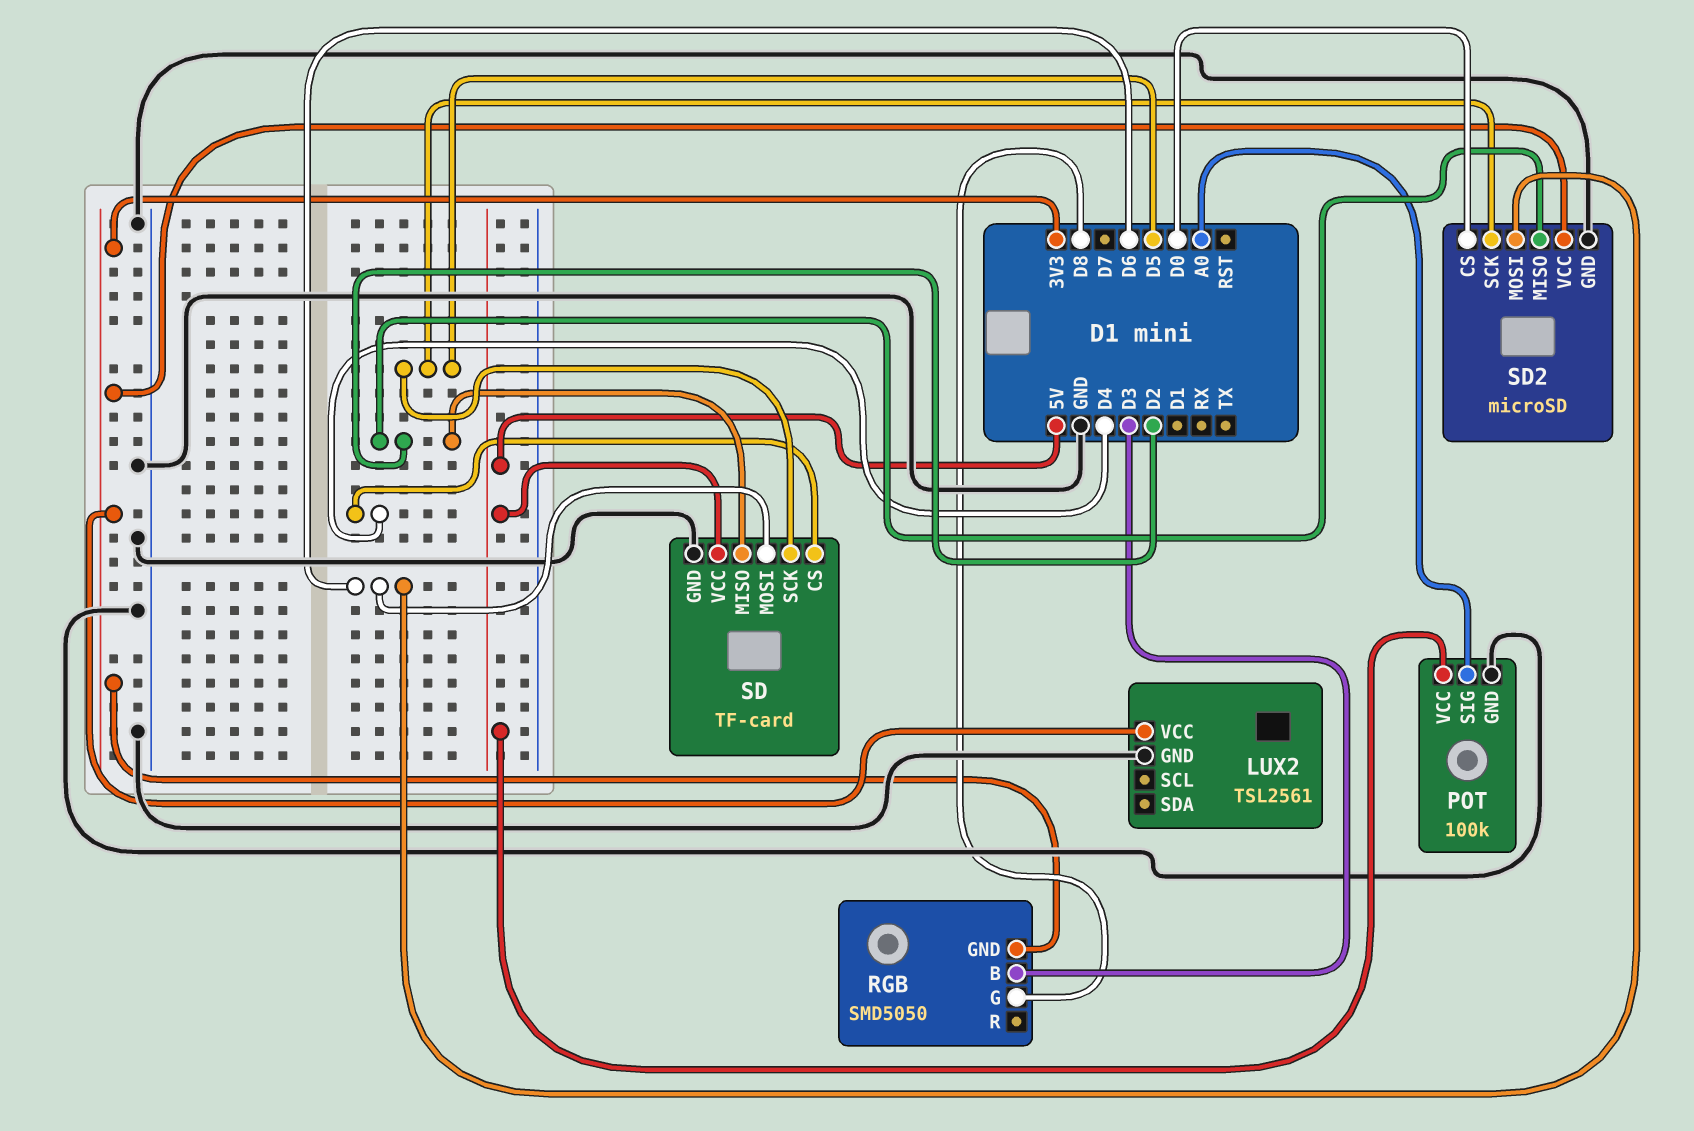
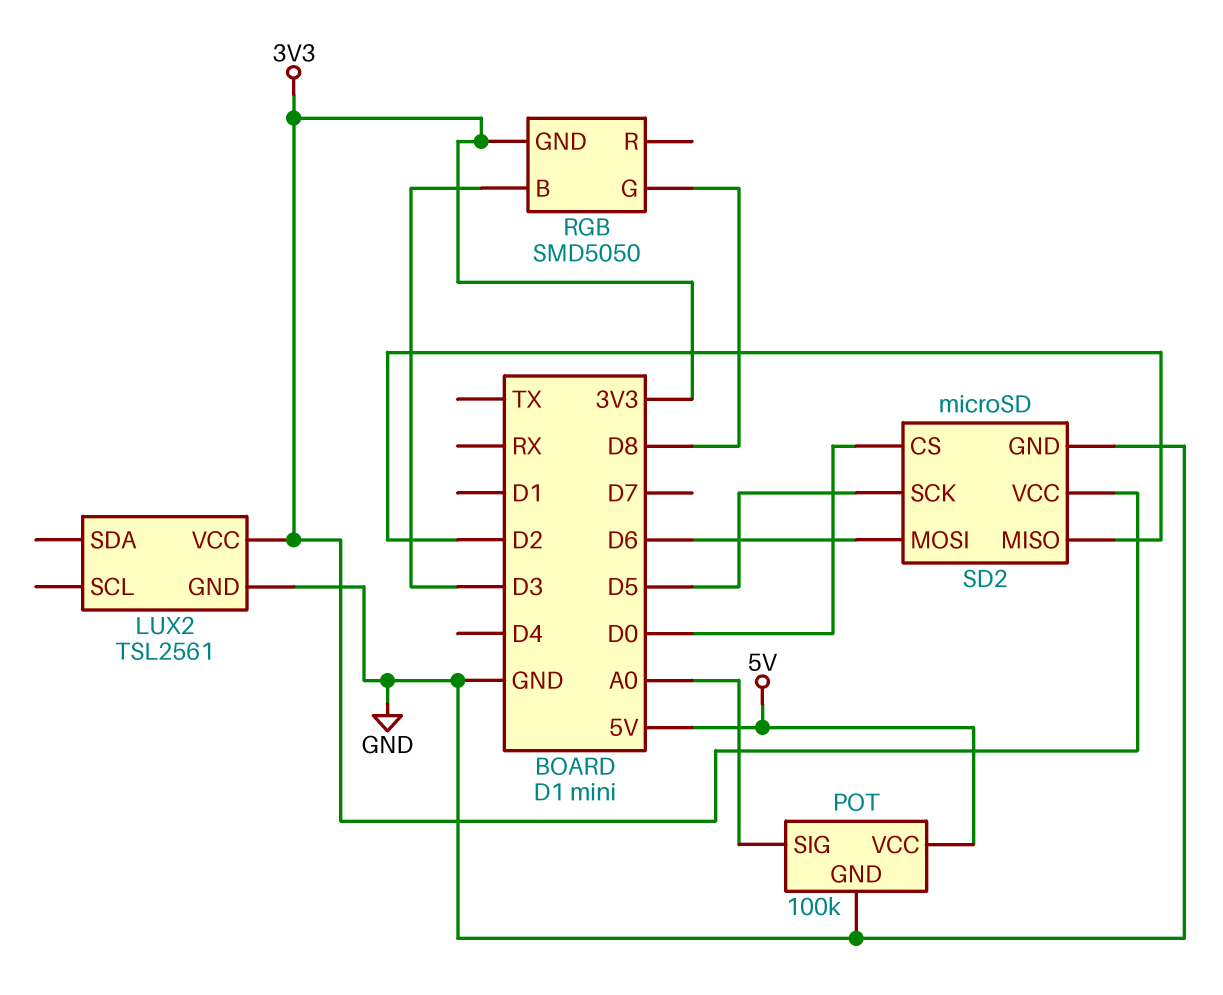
SD: TF-card -> none
SD pin CS: D4 -> none
SD pin GND: GND -> none
SD pin MISO: D2 -> none
SD pin MOSI: D6 -> none
SD pin SCK: D5 -> none
SD pin VCC: 5V -> none

